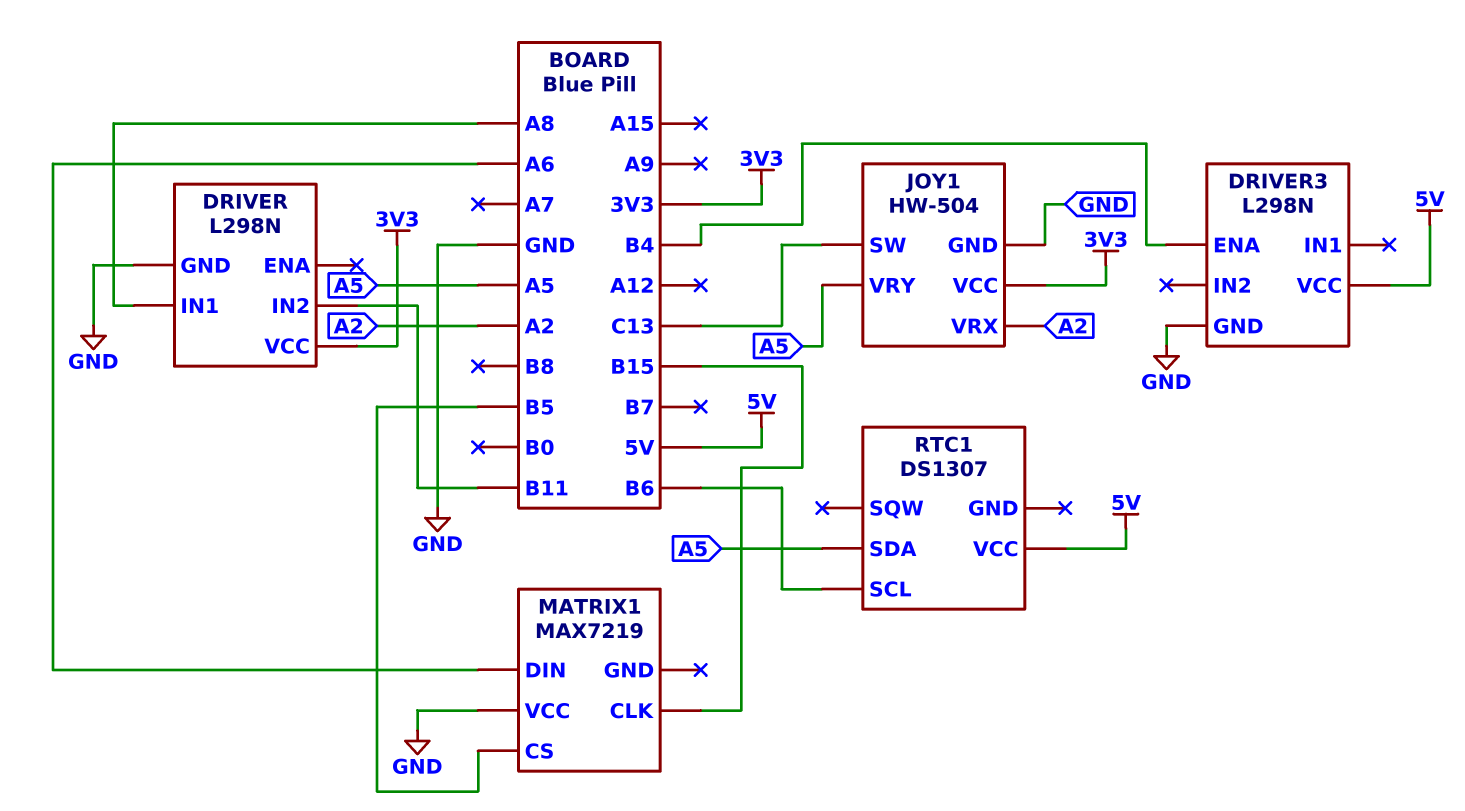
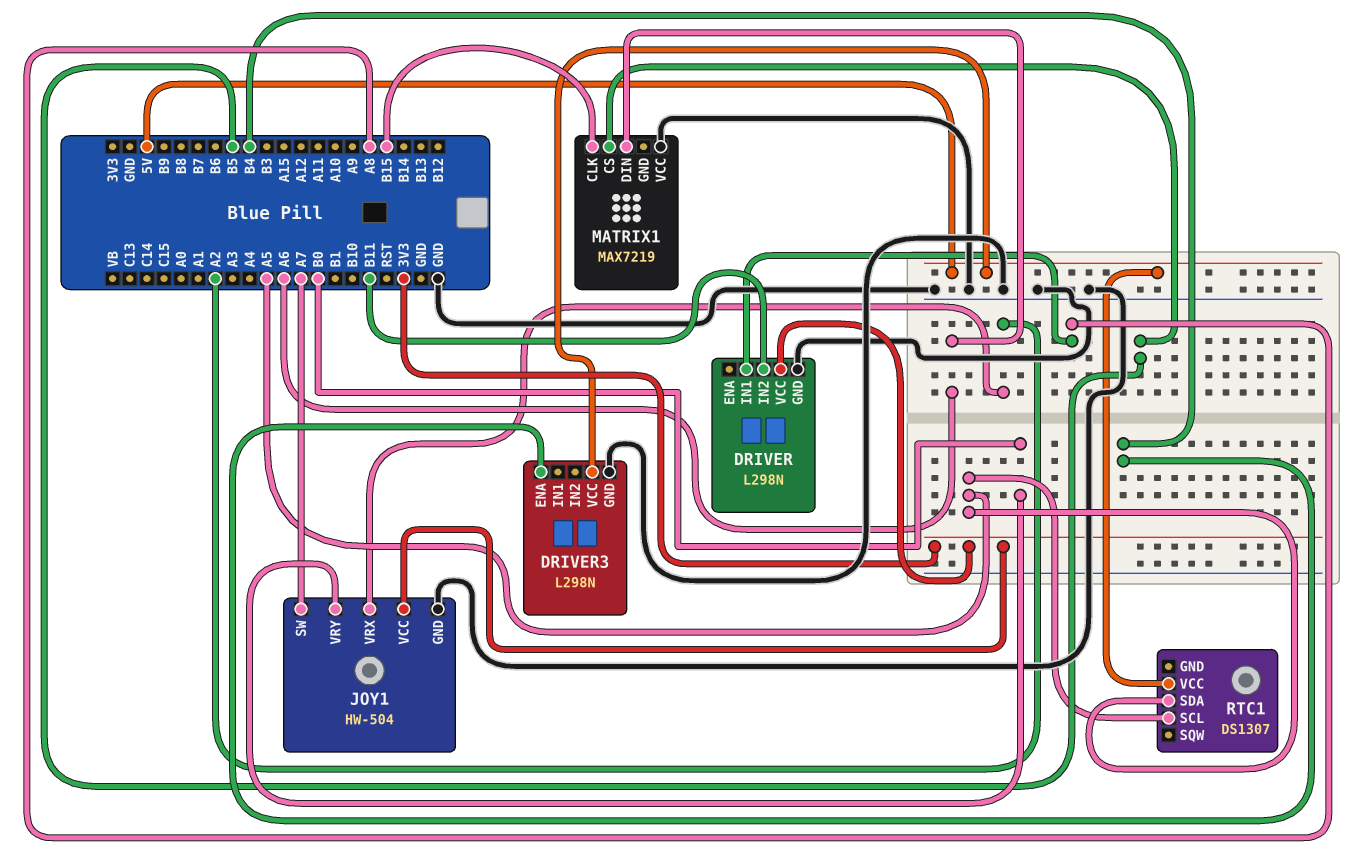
JOY1 pin SW: C13 -> A7
JOY1 pin VRY: A5 -> B0
RTC1 pin SCL: B6 -> A5

